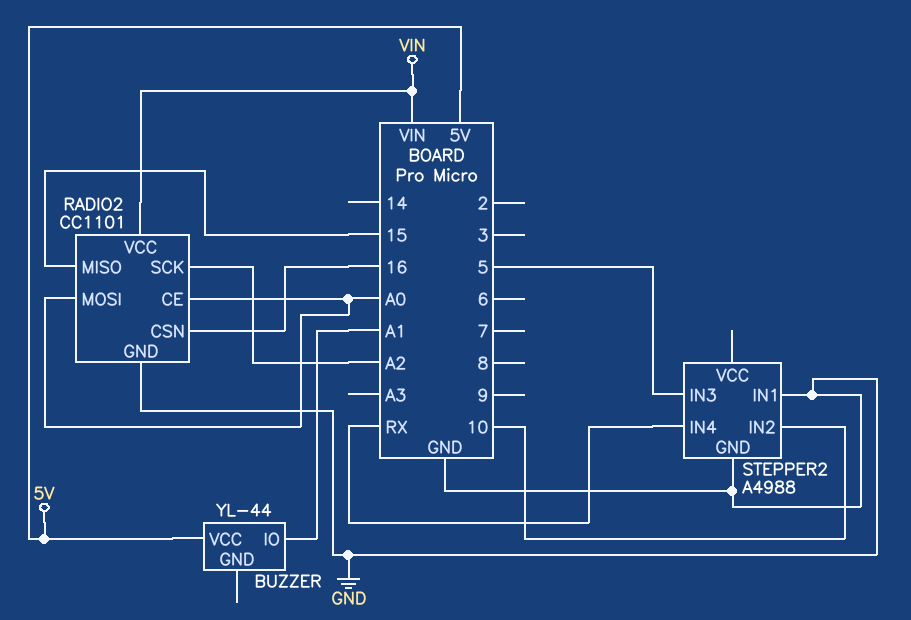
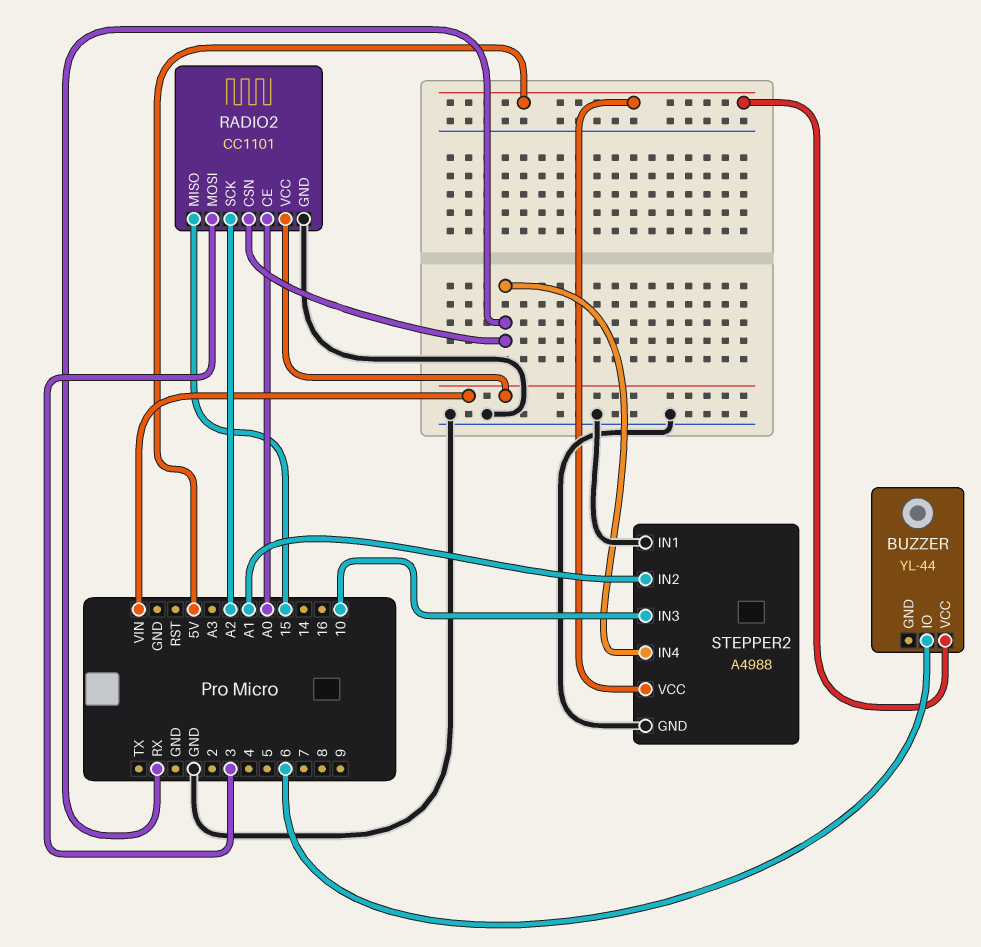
BUZZER pin IO: A1 -> 6
RADIO2 pin CSN: 16 -> RX
RADIO2 pin MOSI: A0 -> 3
STEPPER2 pin IN2: 10 -> A1
STEPPER2 pin IN3: 5 -> 10
STEPPER2 pin VCC: none -> 5V

